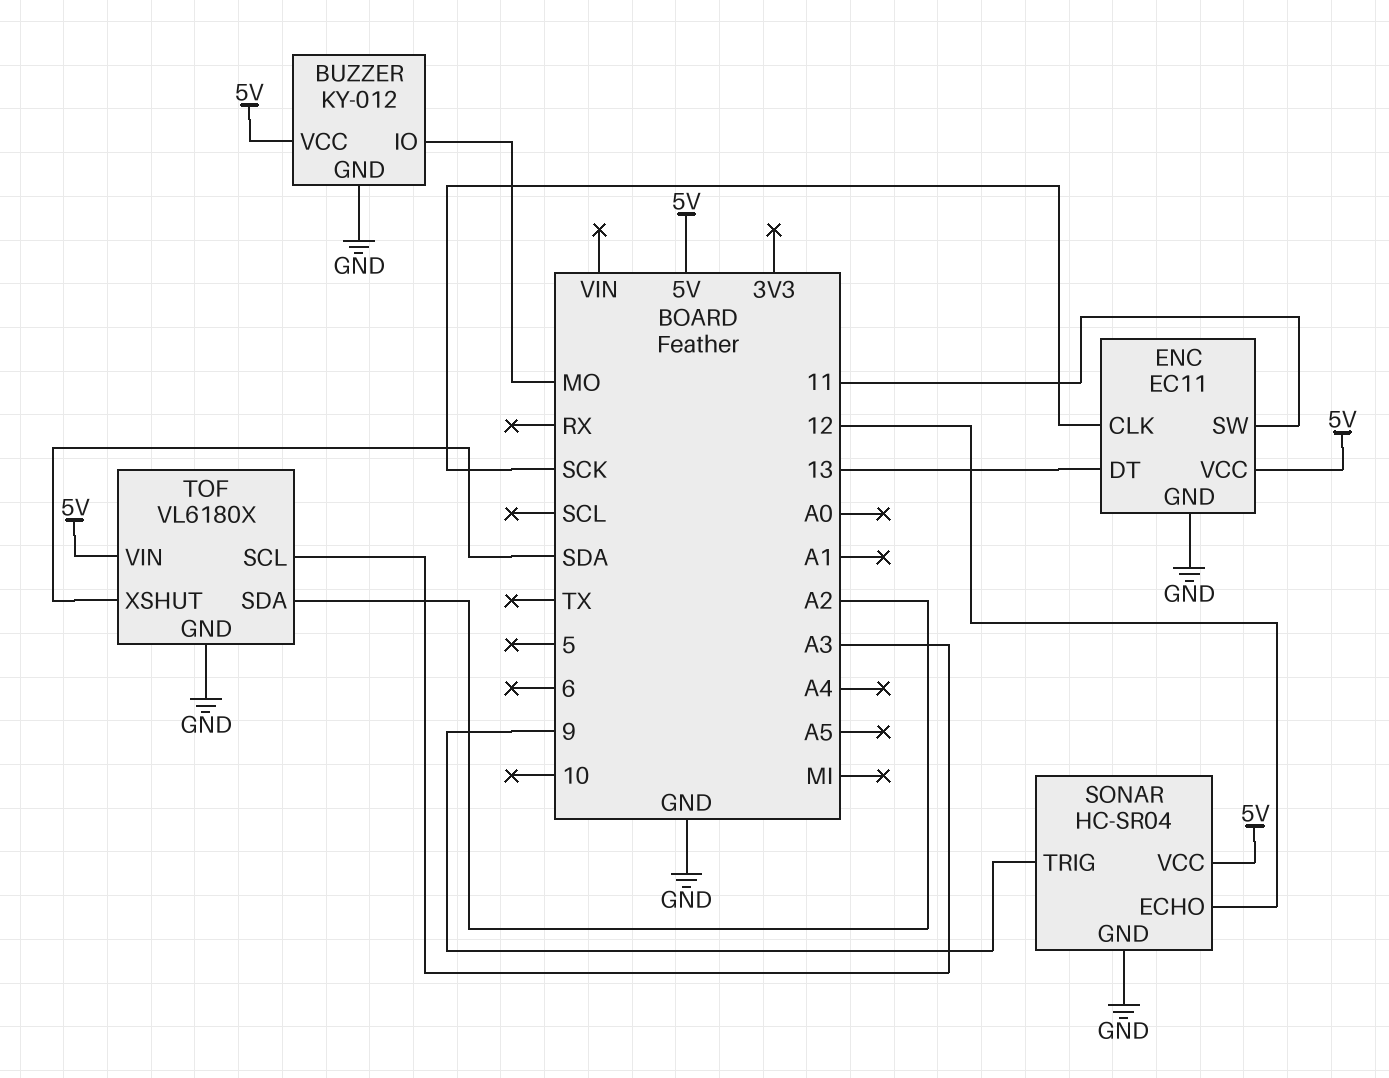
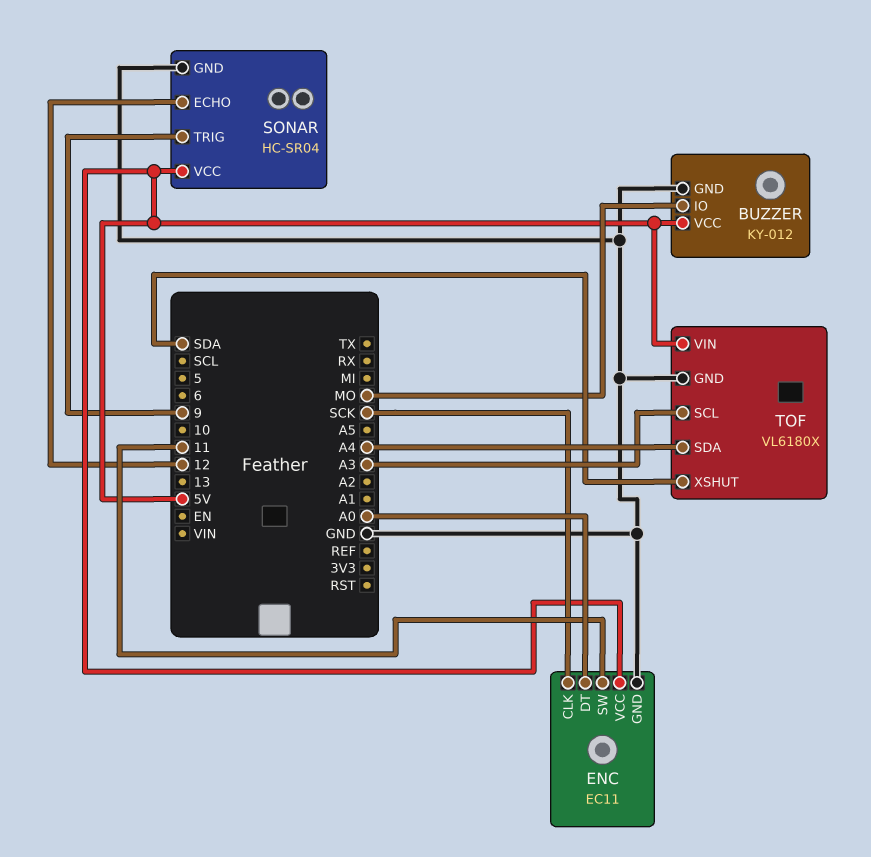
ENC pin DT: 13 -> A0
TOF pin SDA: A2 -> A4

